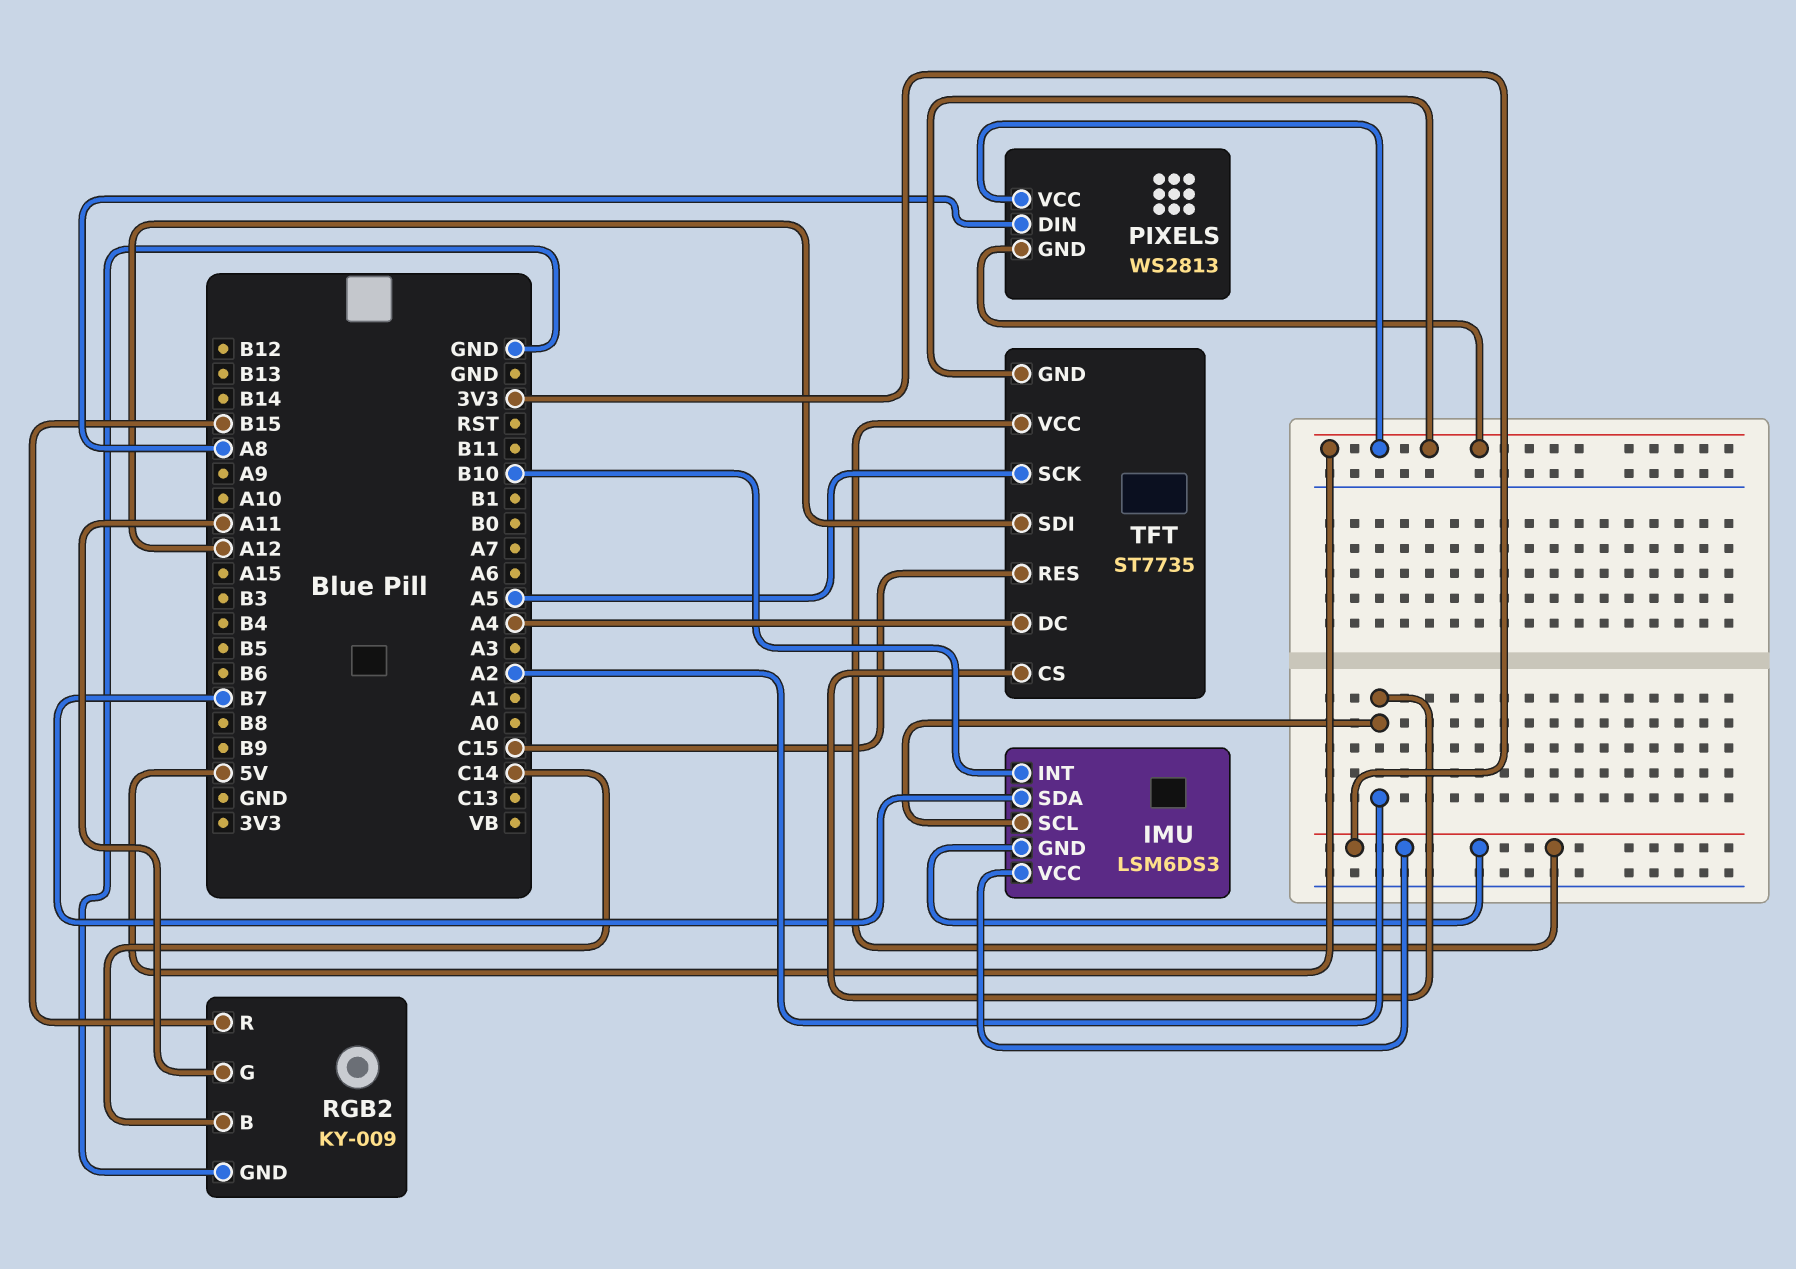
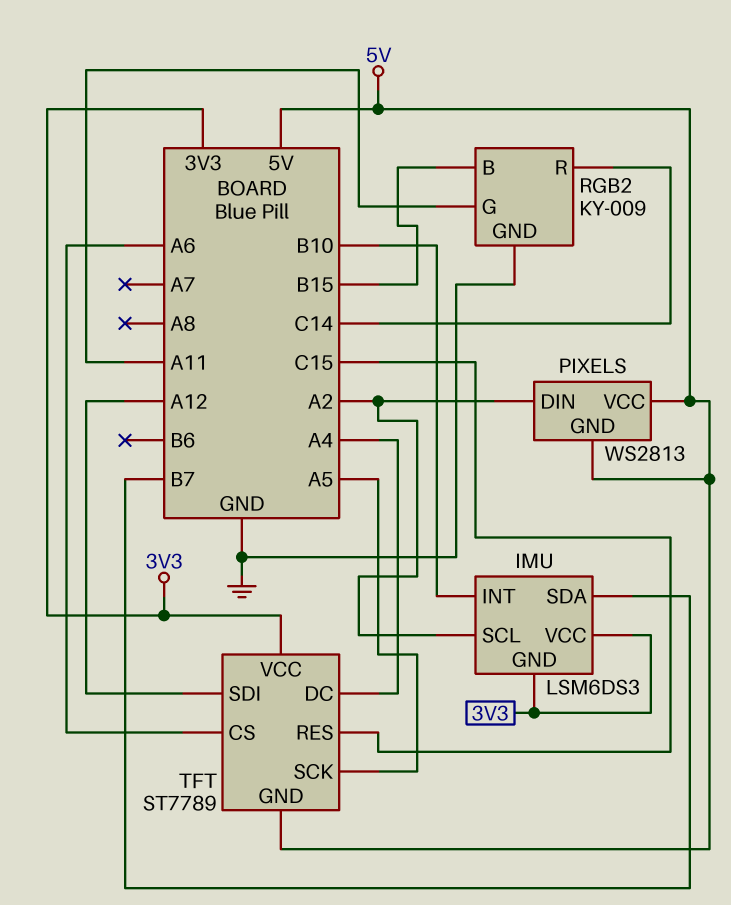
PIXELS pin DIN: A8 -> A2
RGB2 pin B: C14 -> B15
RGB2 pin R: B15 -> C14
TFT: ST7735 -> ST7789
TFT pin CS: A2 -> A6

